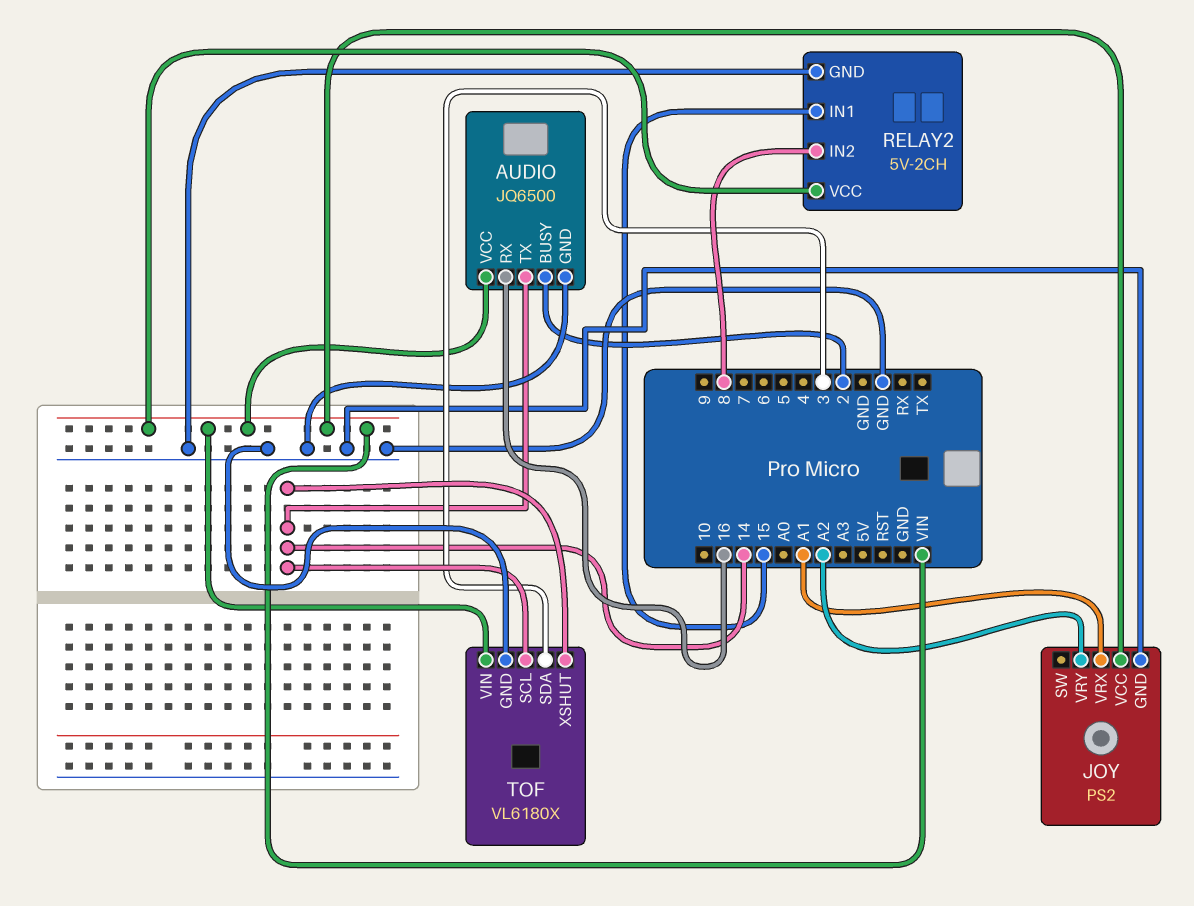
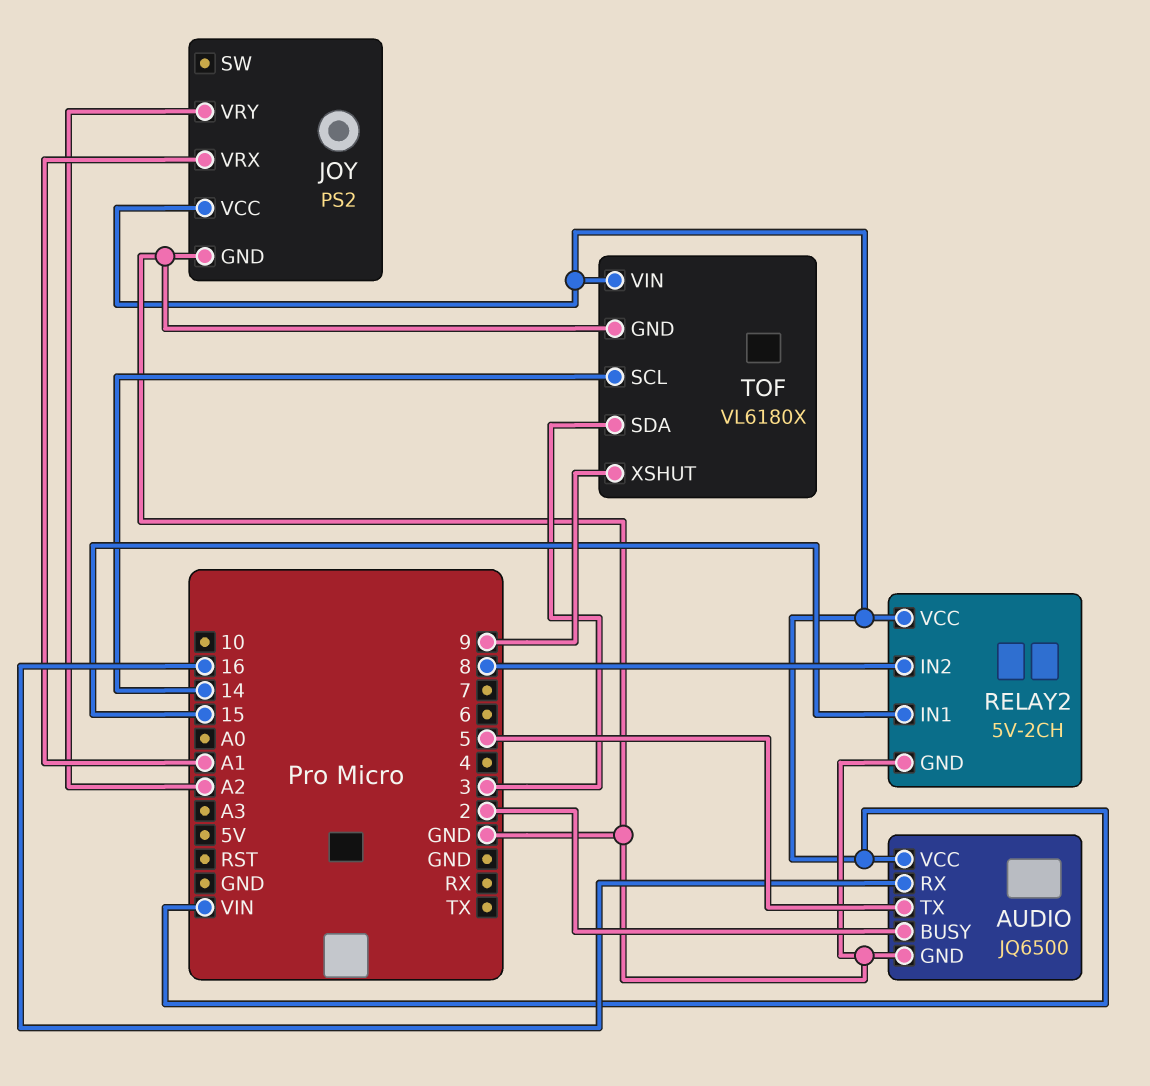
AUDIO pin TX: 14 -> 5
TOF pin XSHUT: 14 -> 9

